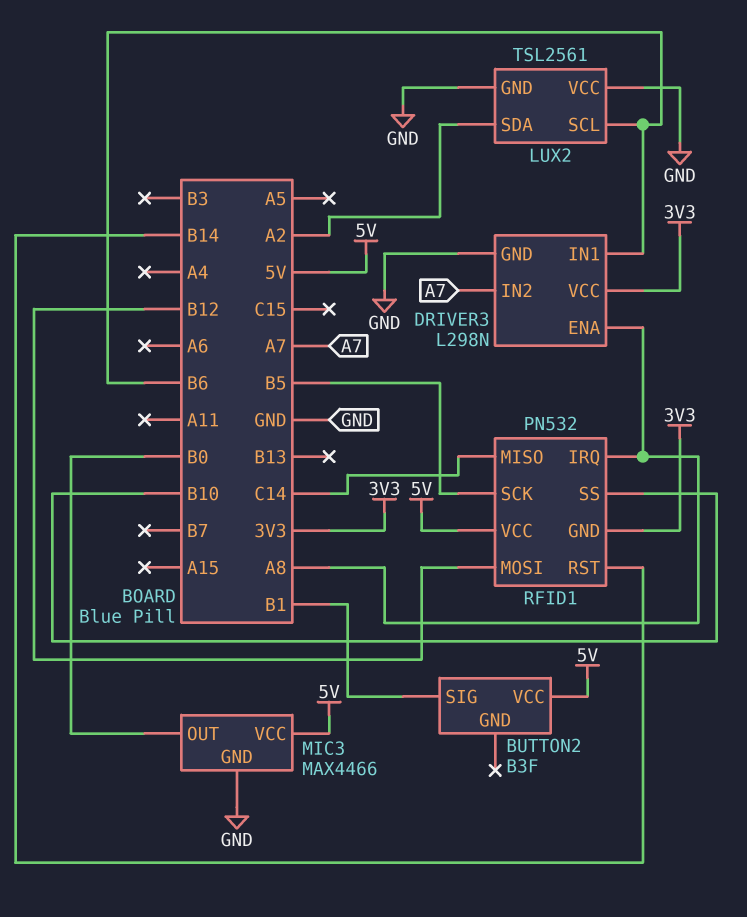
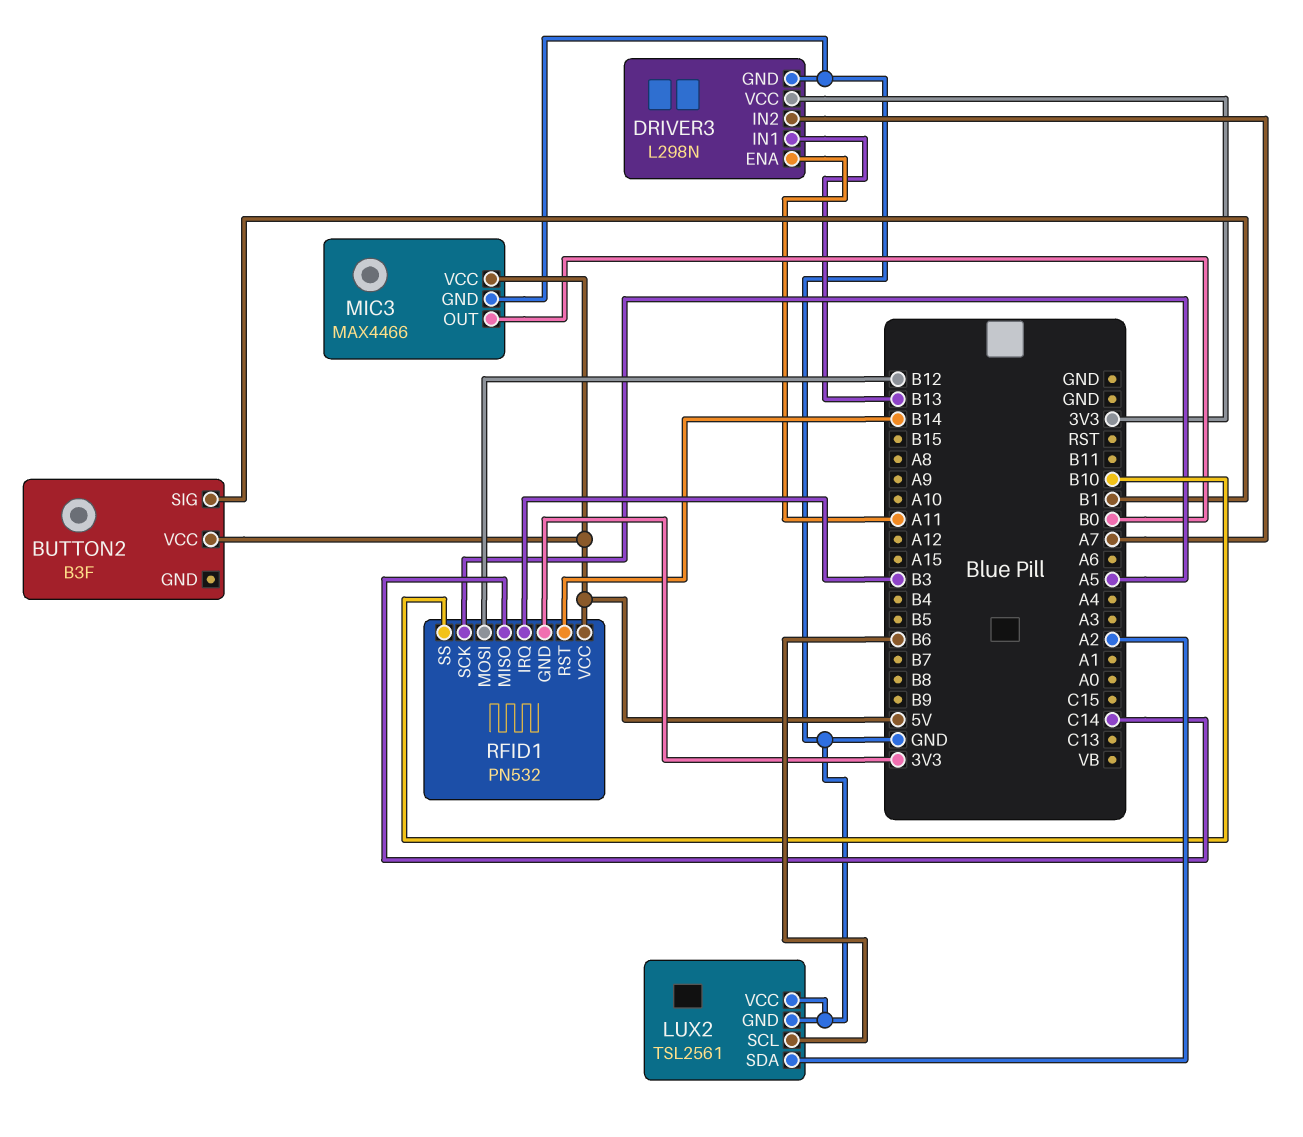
DRIVER3 pin ENA: A8 -> A11
DRIVER3 pin IN1: B6 -> B13
RFID1 pin IRQ: A8 -> B3
RFID1 pin SCK: B5 -> A5

